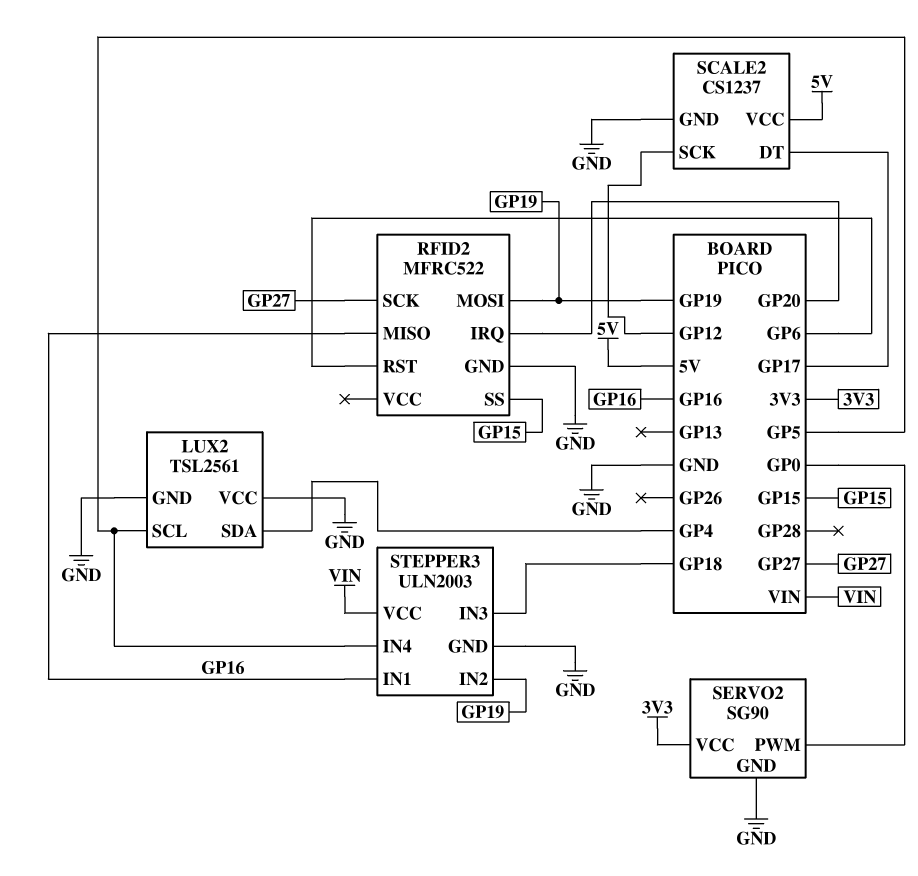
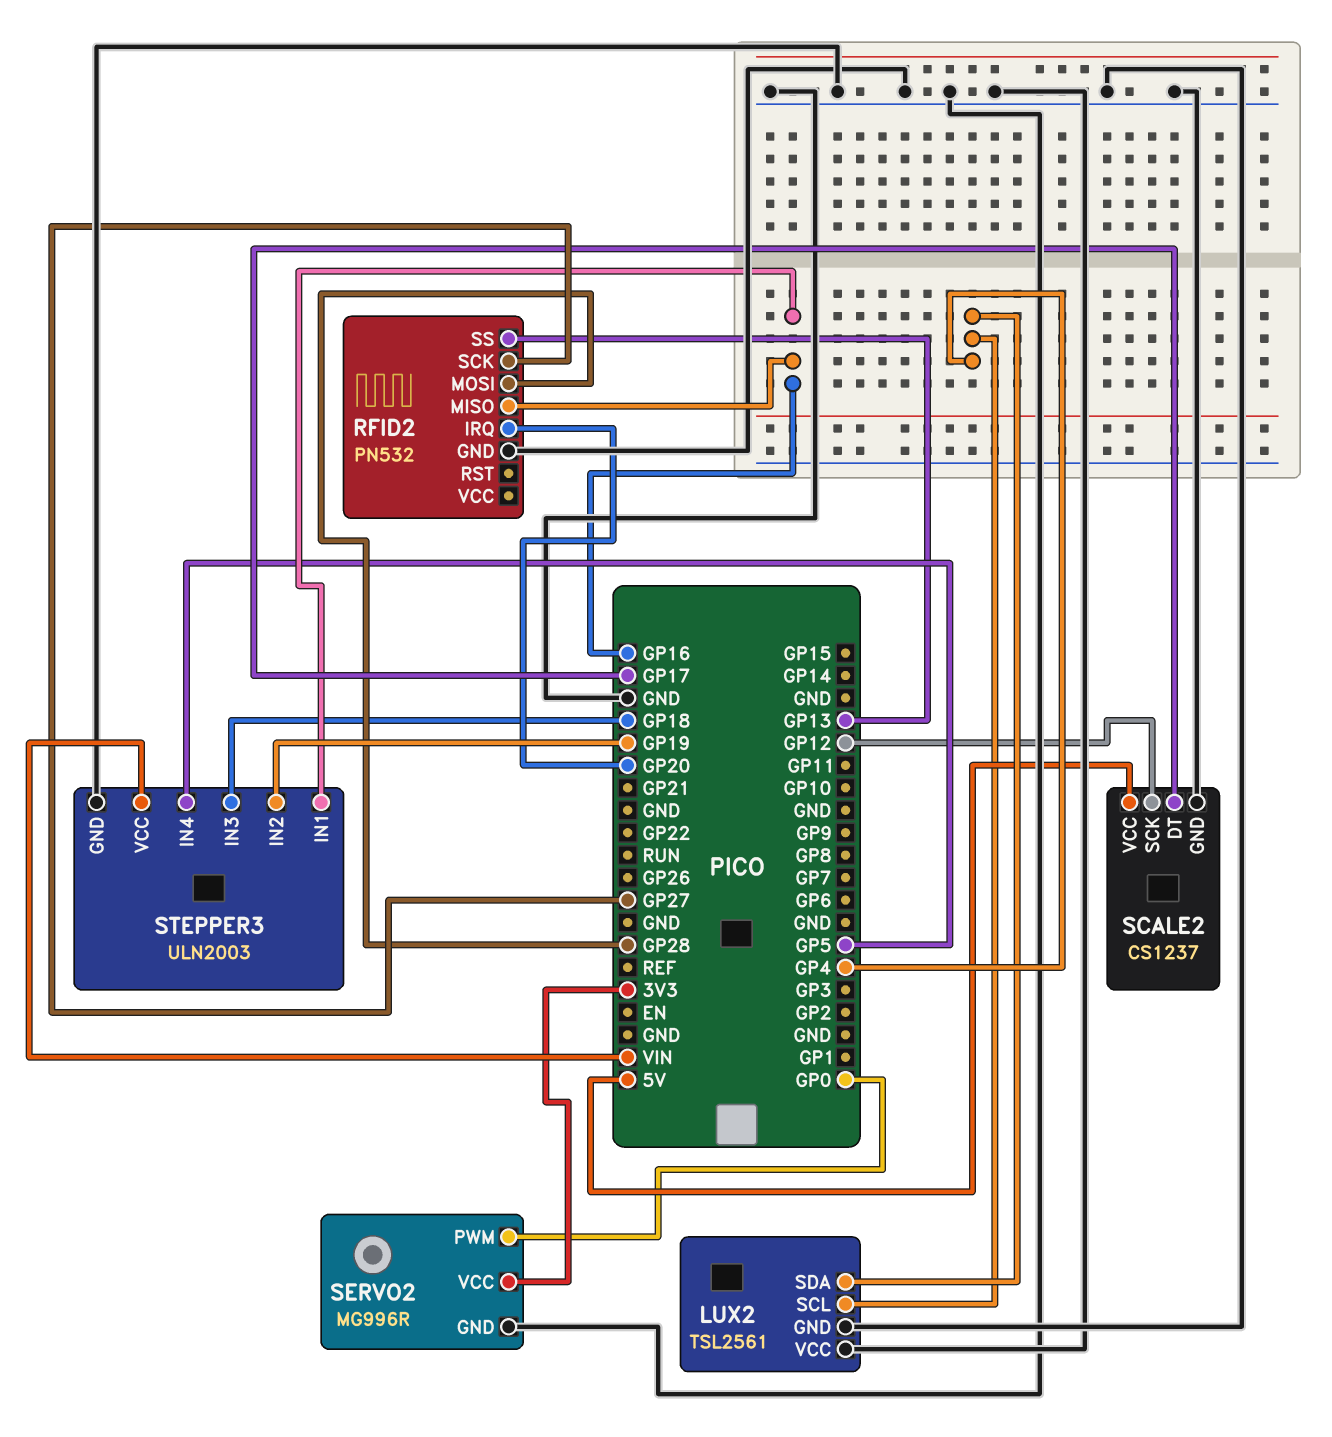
LUX2 pin SCL: GP5 -> GP4
RFID2: MFRC522 -> PN532
RFID2 pin MOSI: GP19 -> GP28
RFID2 pin RST: GP6 -> none
RFID2 pin SS: GP15 -> GP13
SERVO2: SG90 -> MG996R

